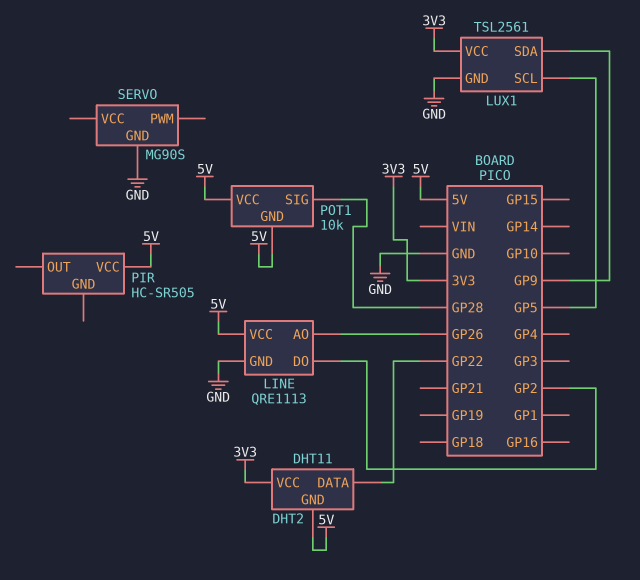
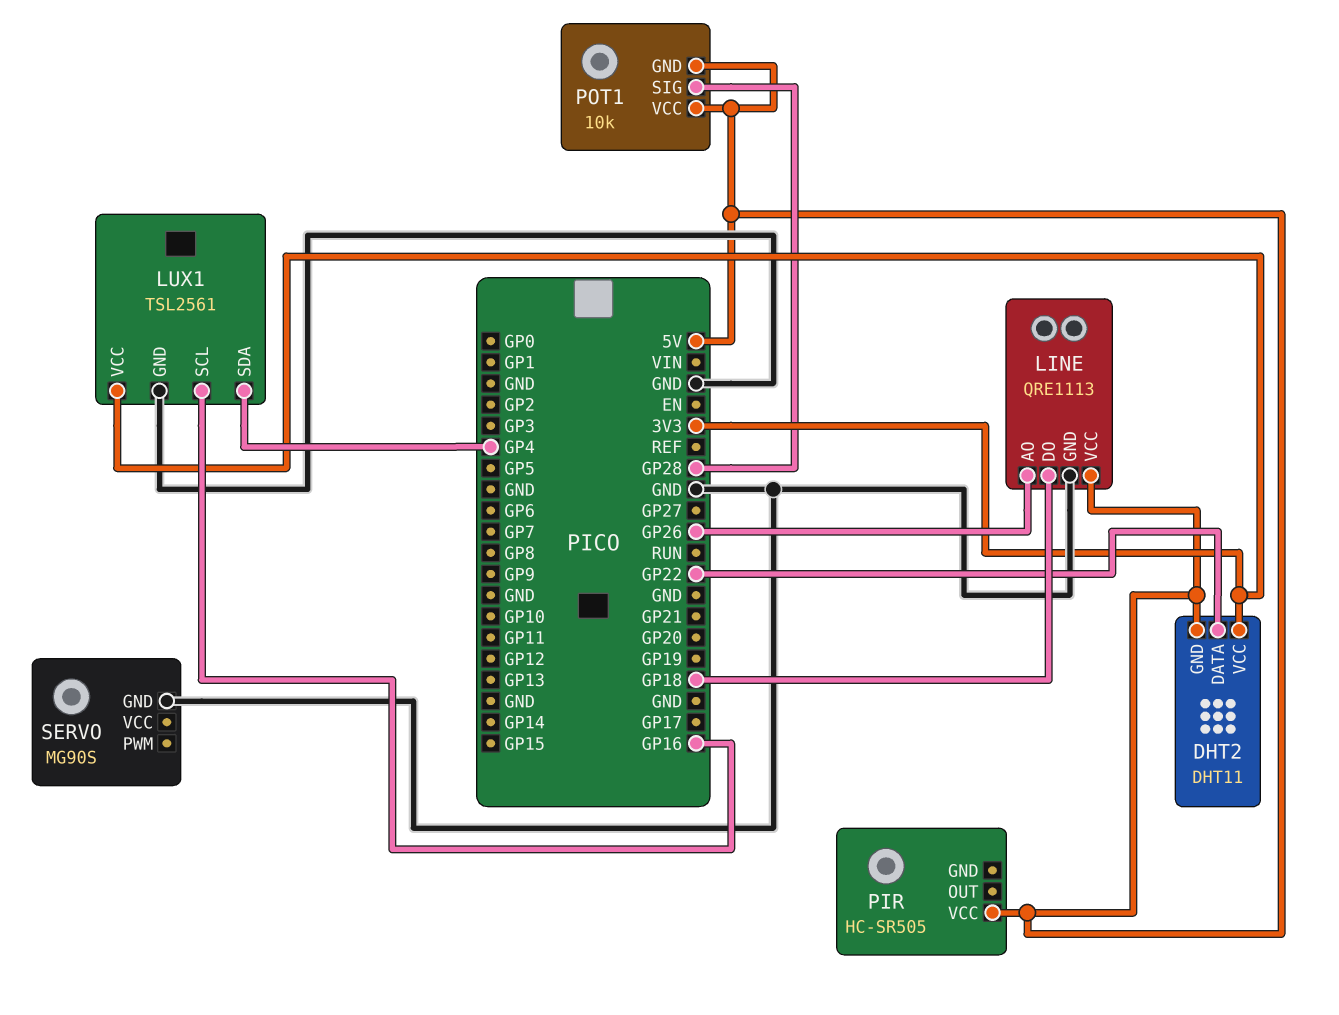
LINE pin DO: GP2 -> GP18
LUX1 pin SCL: GP5 -> GP16
LUX1 pin SDA: GP9 -> GP4

